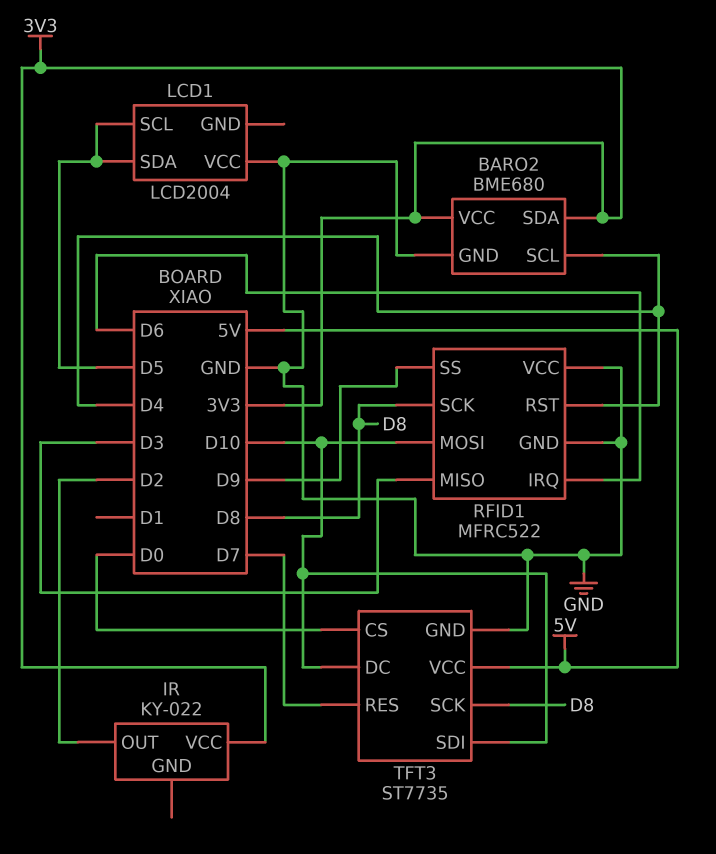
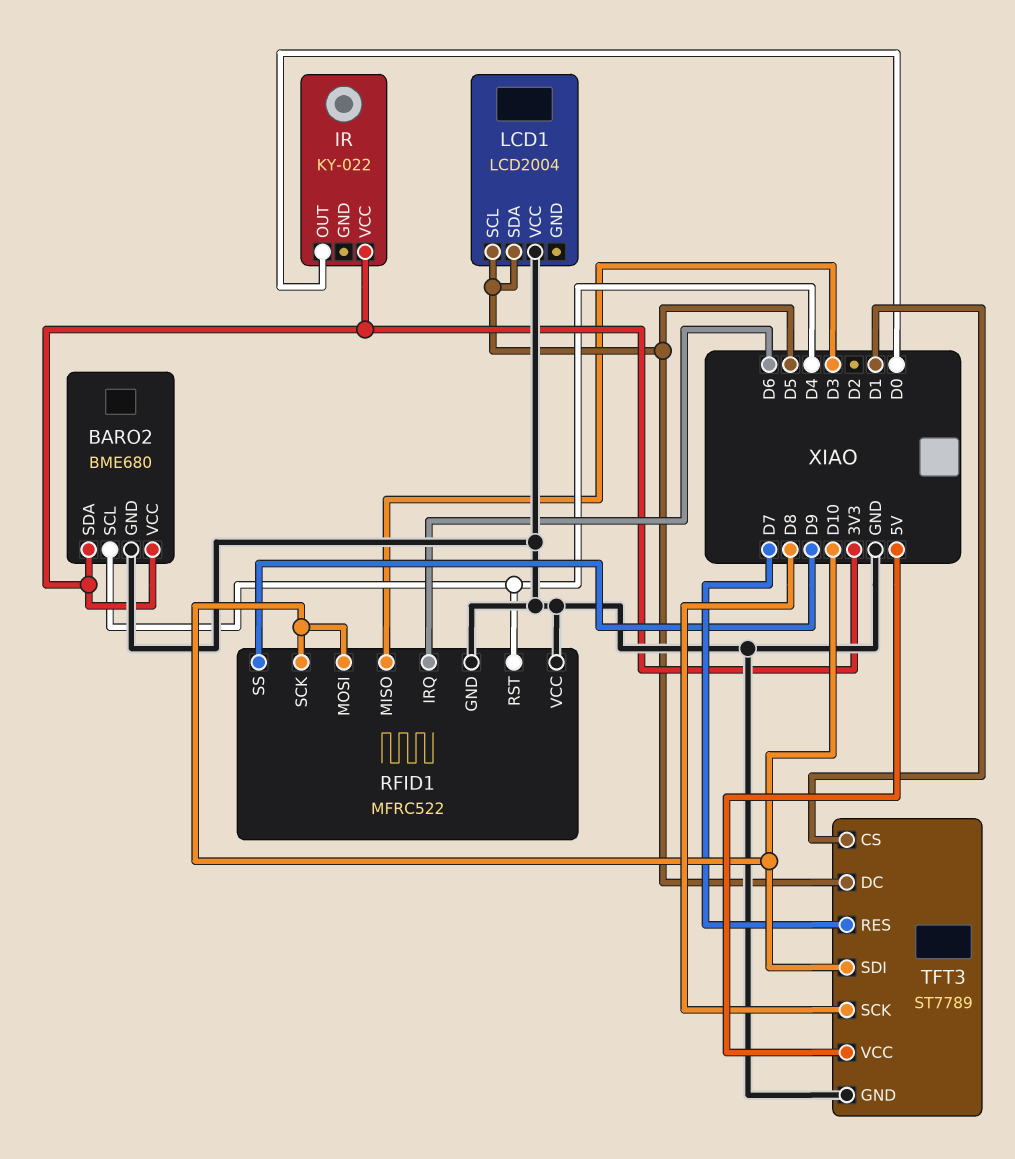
IR pin OUT: D2 -> D0
RFID1 pin SCK: D8 -> D10
TFT3: ST7735 -> ST7789
TFT3 pin CS: D0 -> D1
TFT3 pin DC: D10 -> D5

